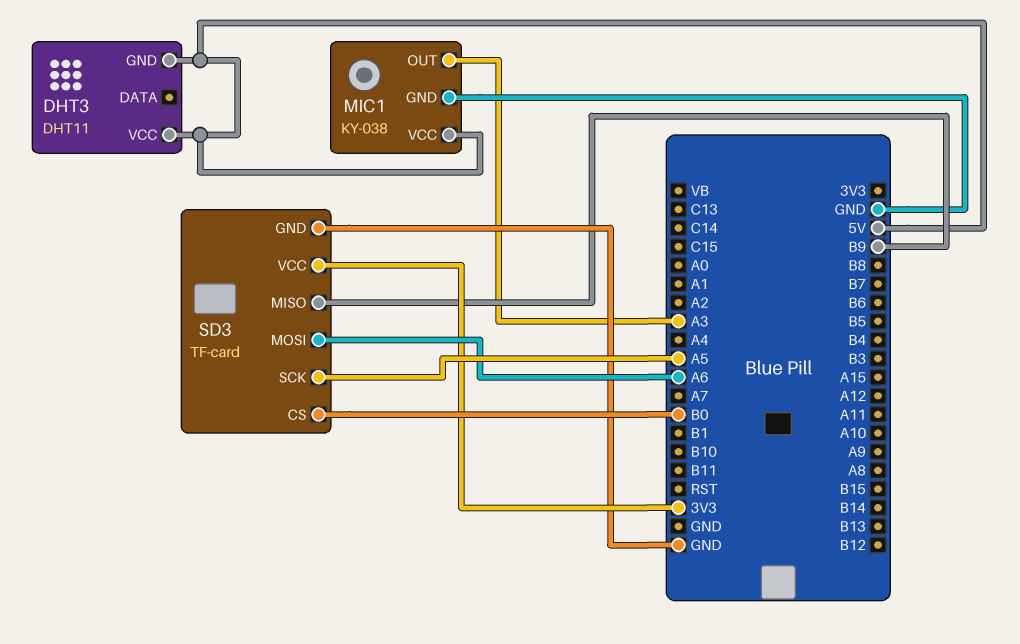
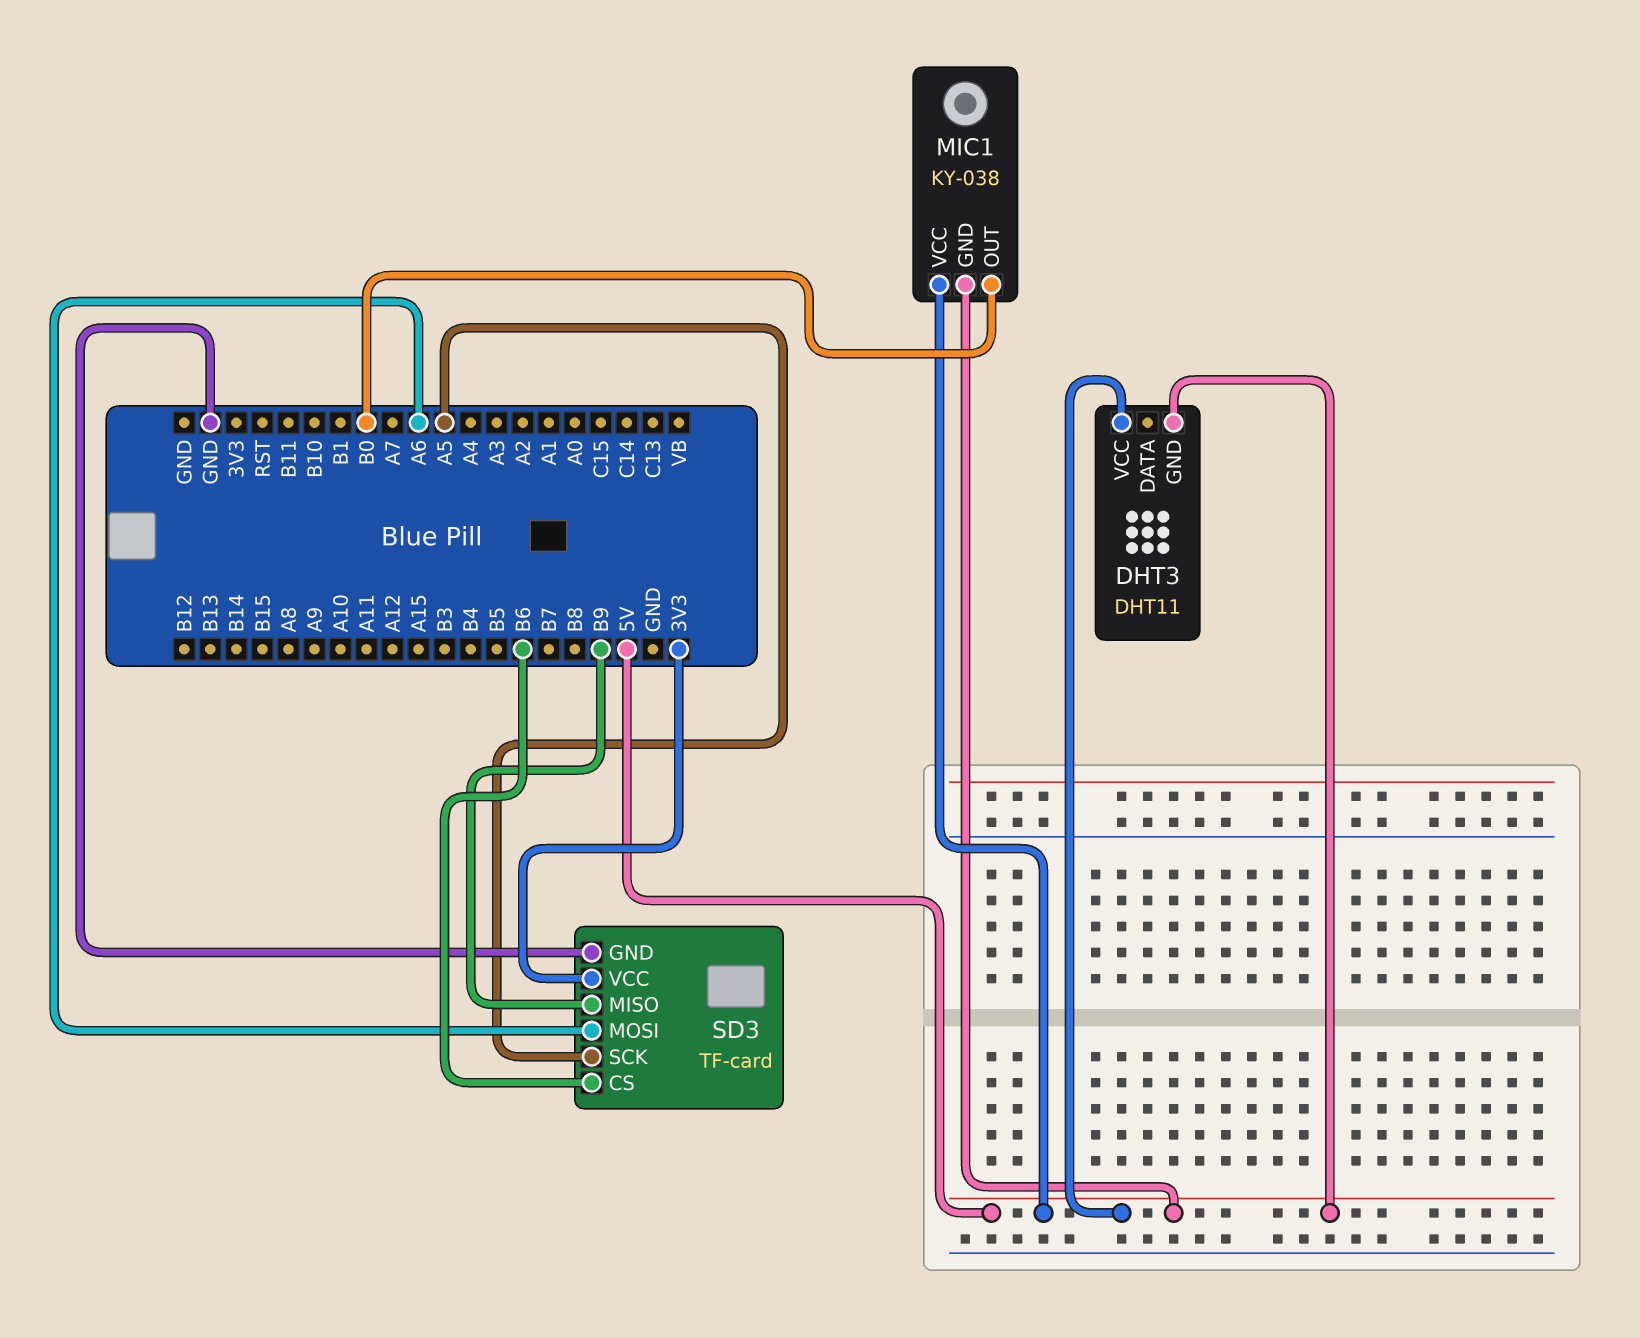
MIC1 pin GND: GND -> 5V
MIC1 pin OUT: A3 -> B0
SD3 pin CS: B0 -> B6

